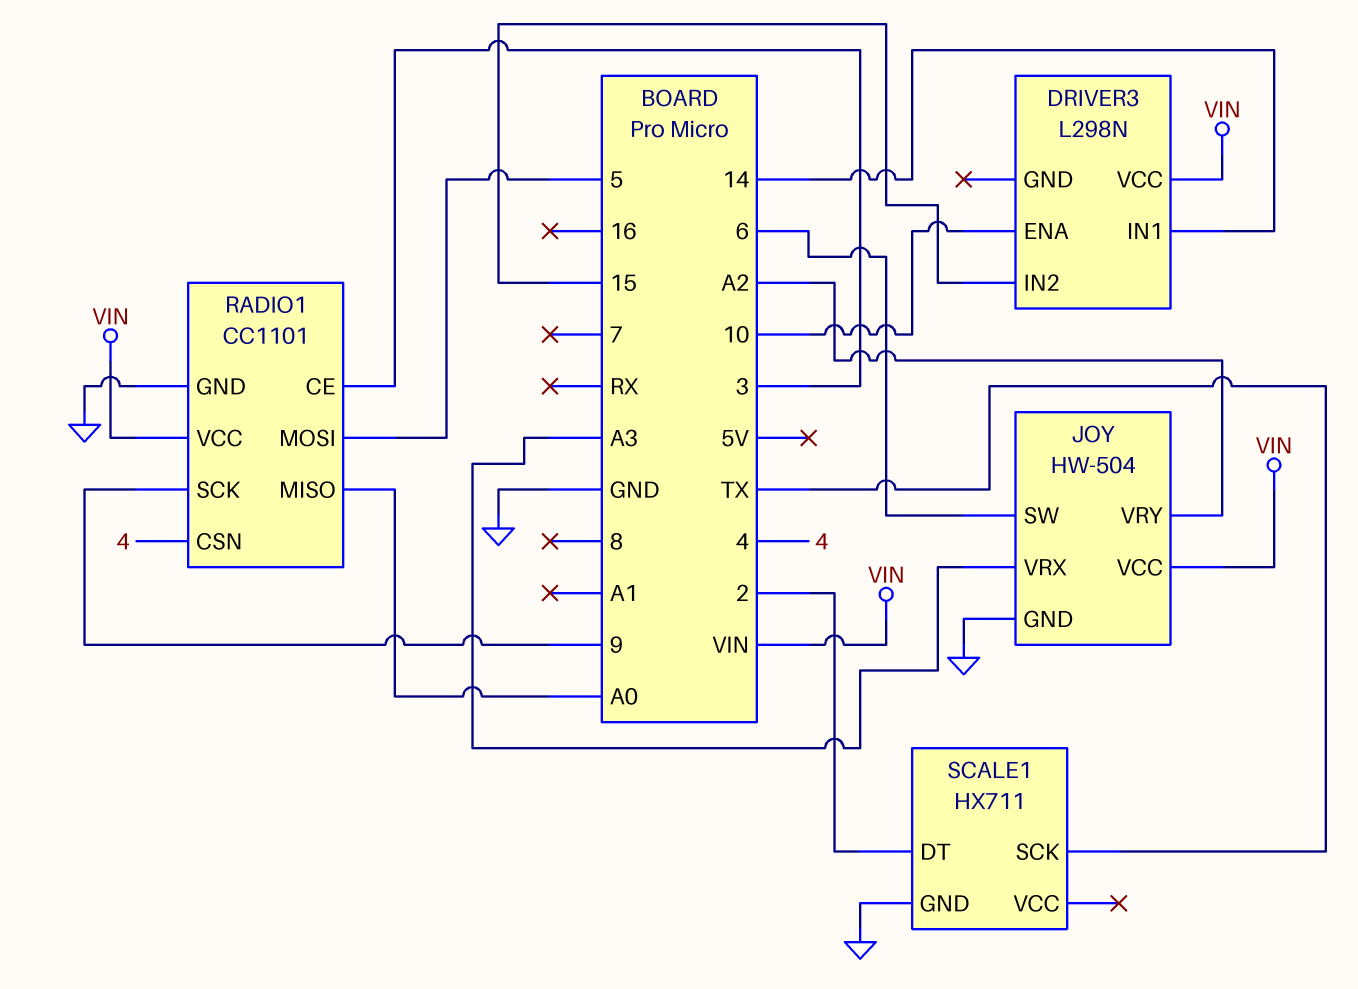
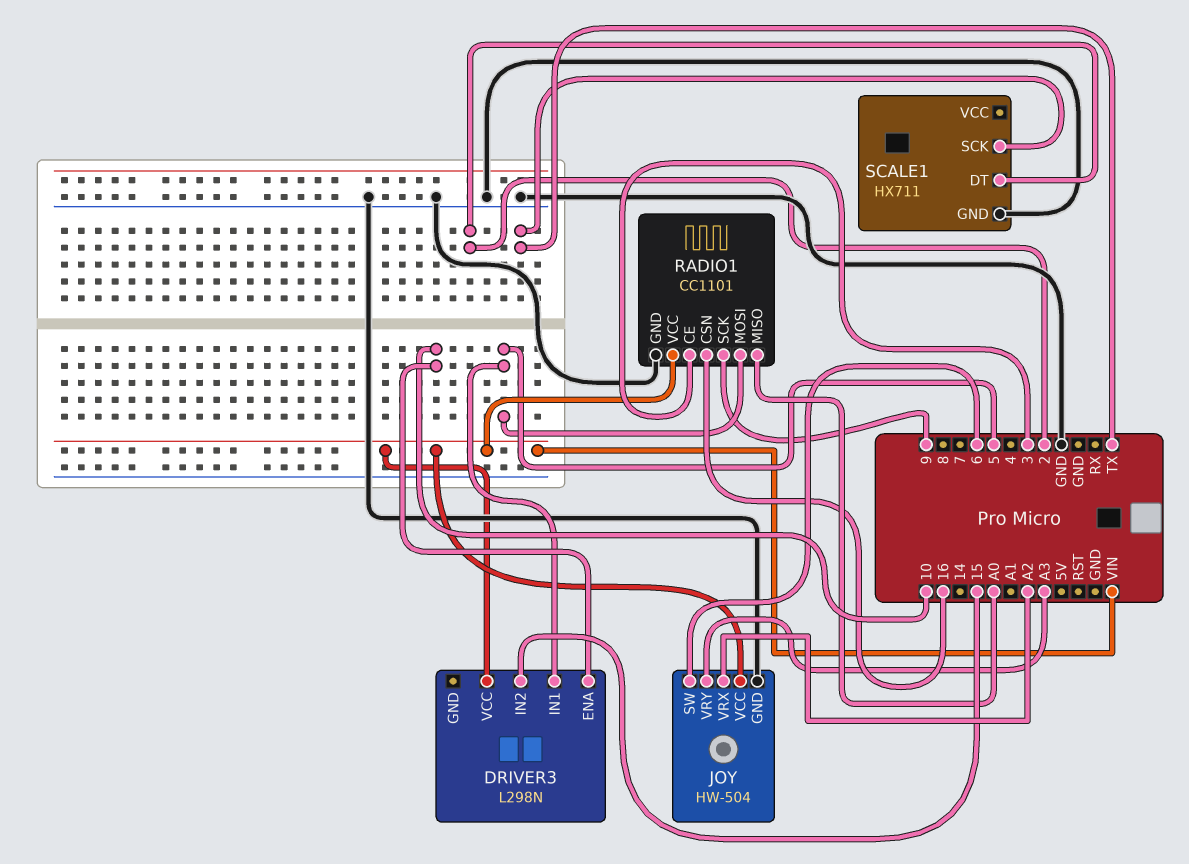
DRIVER3 pin IN1: 14 -> 5
JOY pin VRX: A3 -> A2
JOY pin VRY: A2 -> A3
RADIO1 pin CSN: 4 -> 16

